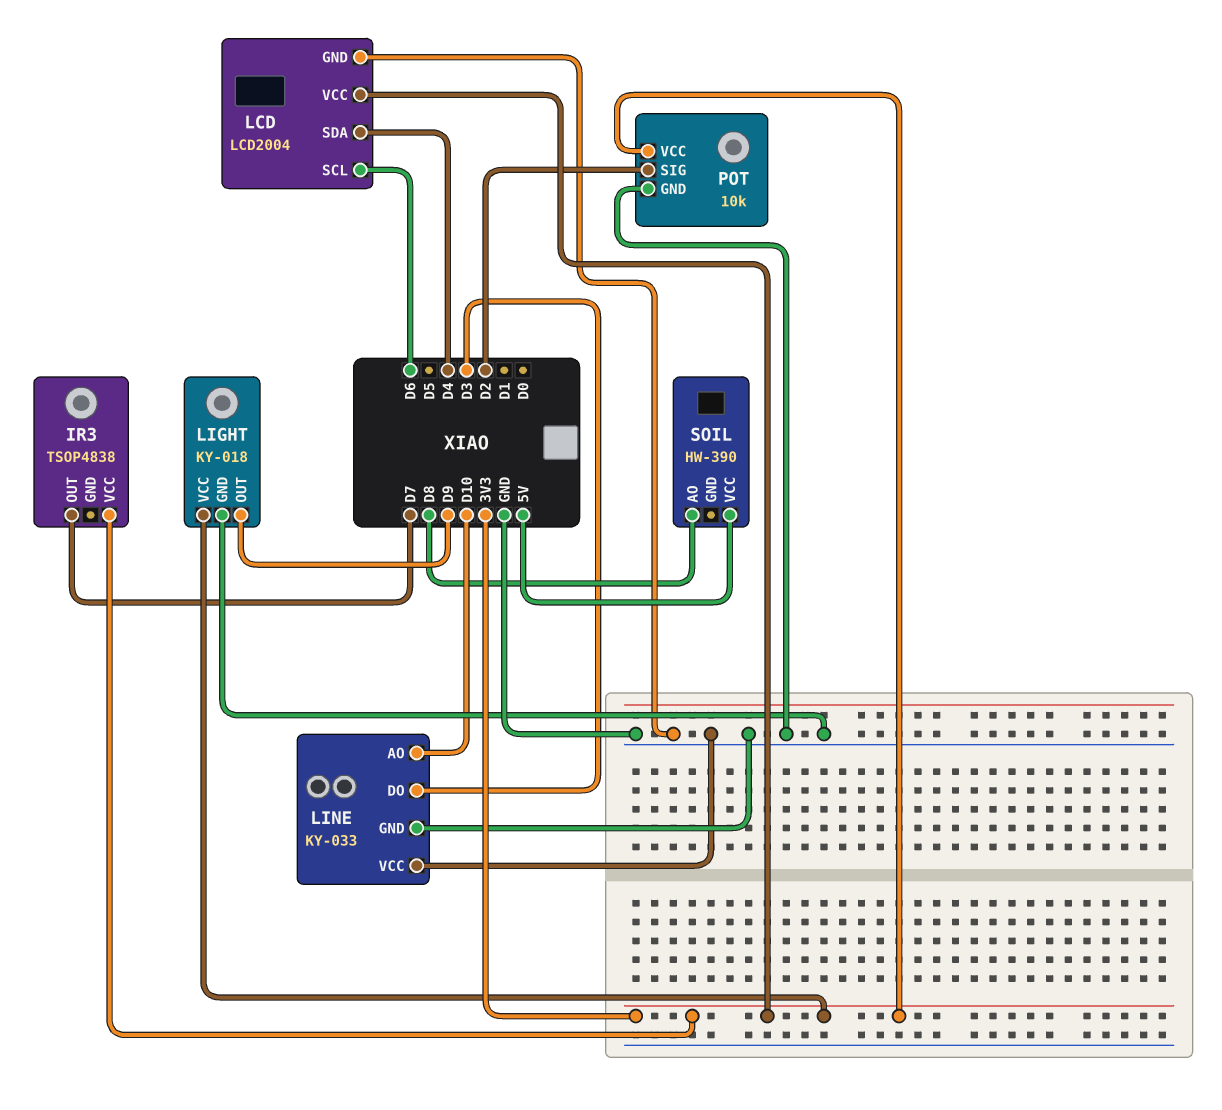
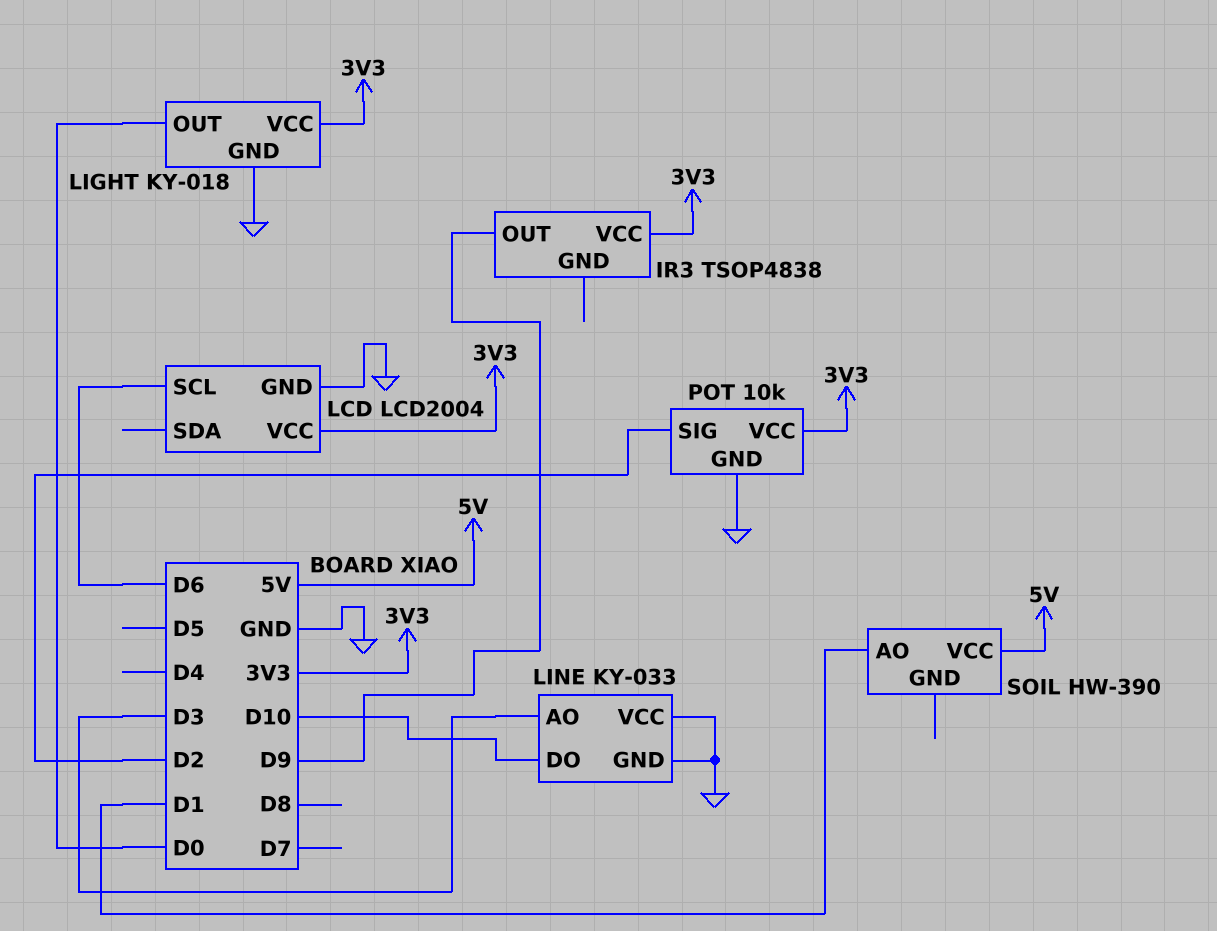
IR3 pin OUT: D7 -> D9
LCD pin SDA: D4 -> none
LIGHT pin OUT: D9 -> D0
LINE pin AO: D10 -> D3
LINE pin DO: D3 -> D10
SOIL pin AO: D8 -> D1

